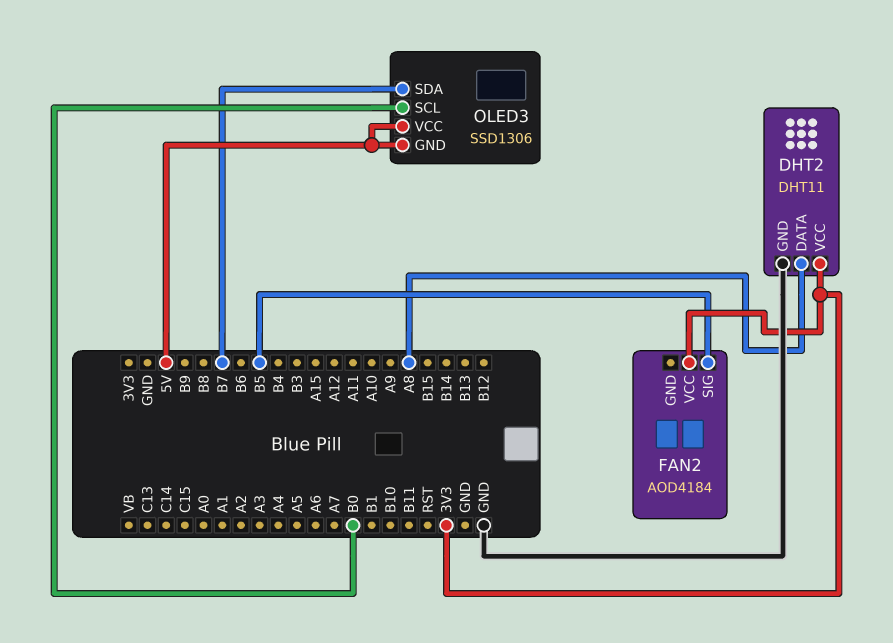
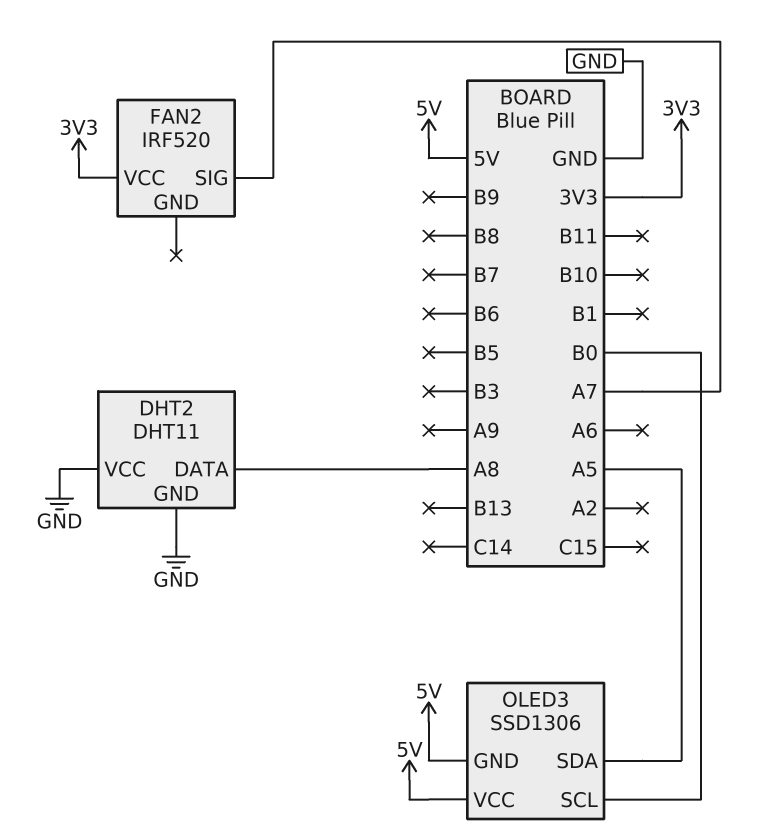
DHT2 pin VCC: 3V3 -> GND
FAN2: AOD4184 -> IRF520
FAN2 pin SIG: B5 -> A7
OLED3 pin SDA: B7 -> A5

